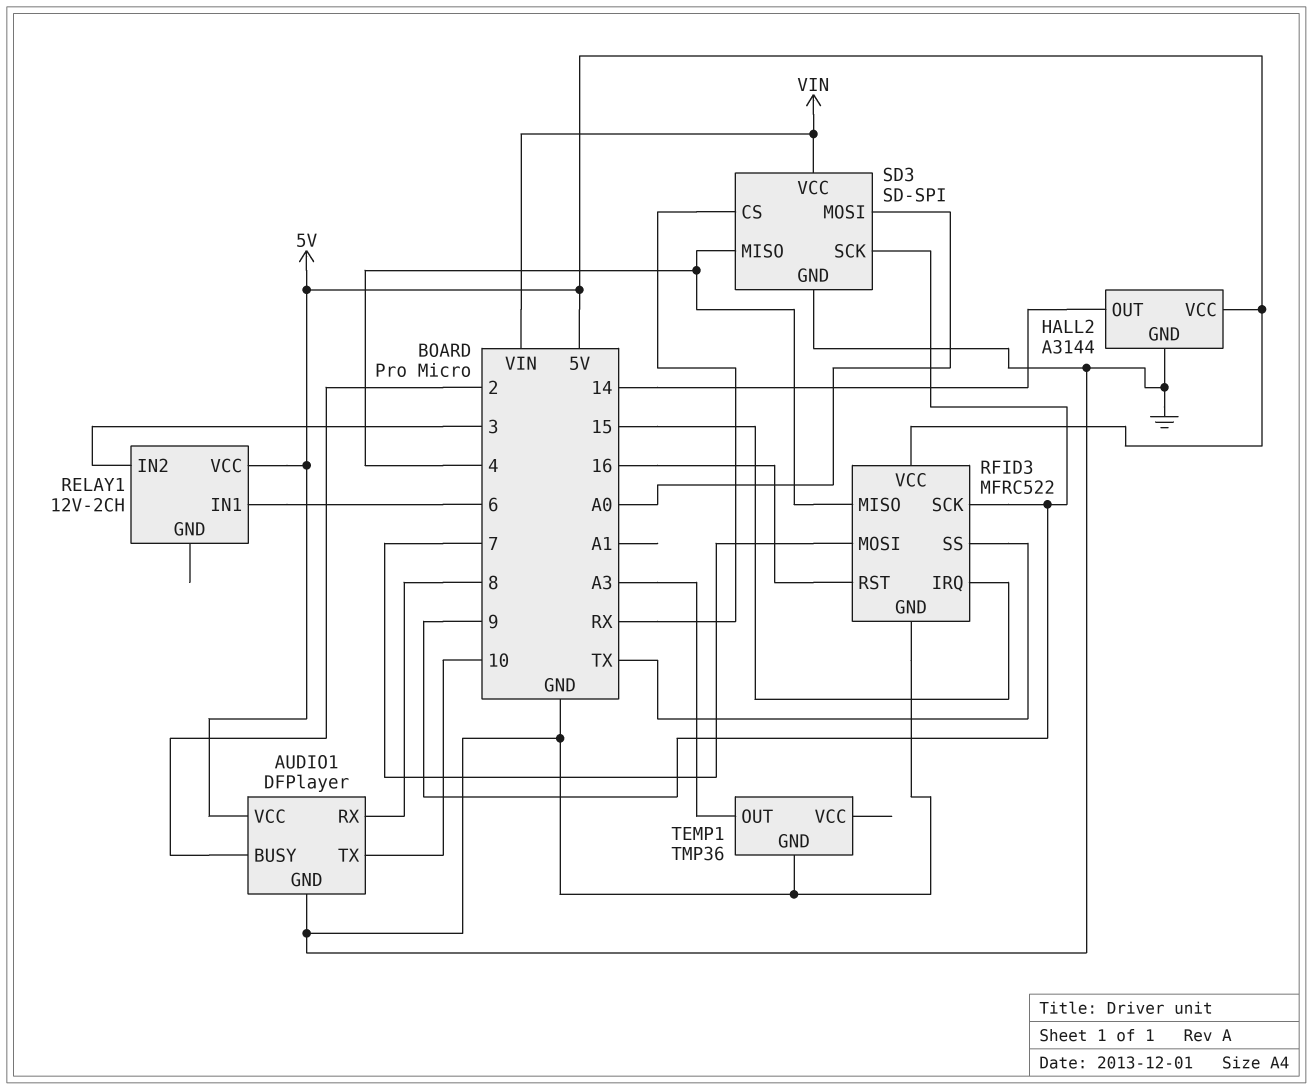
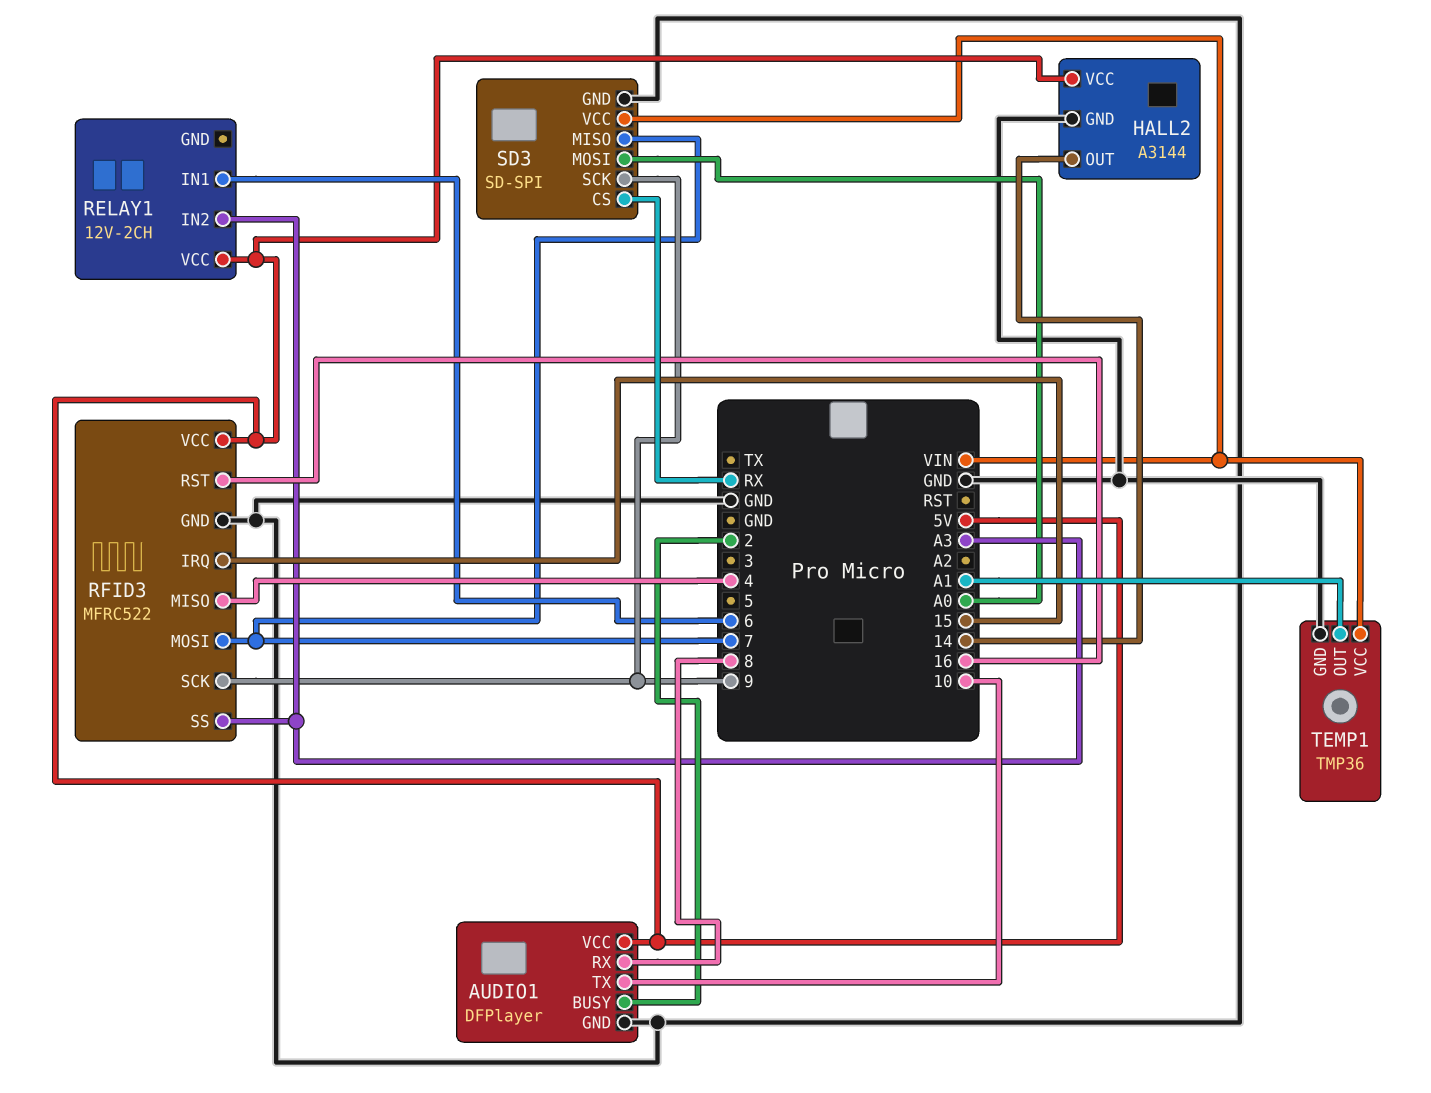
RELAY1 pin IN2: 3 -> A3
RFID3 pin SS: TX -> A3
SD3 pin MISO: 4 -> 7
TEMP1 pin OUT: A3 -> A1
TEMP1 pin VCC: none -> VIN

